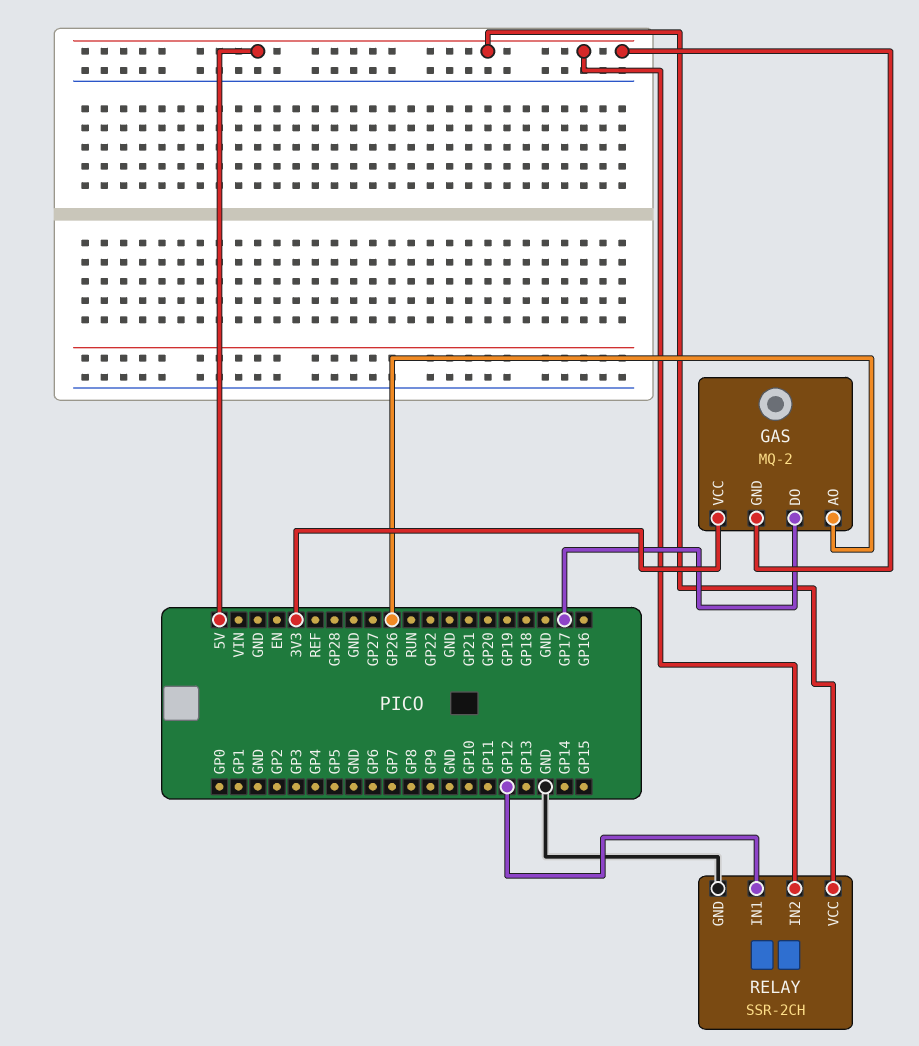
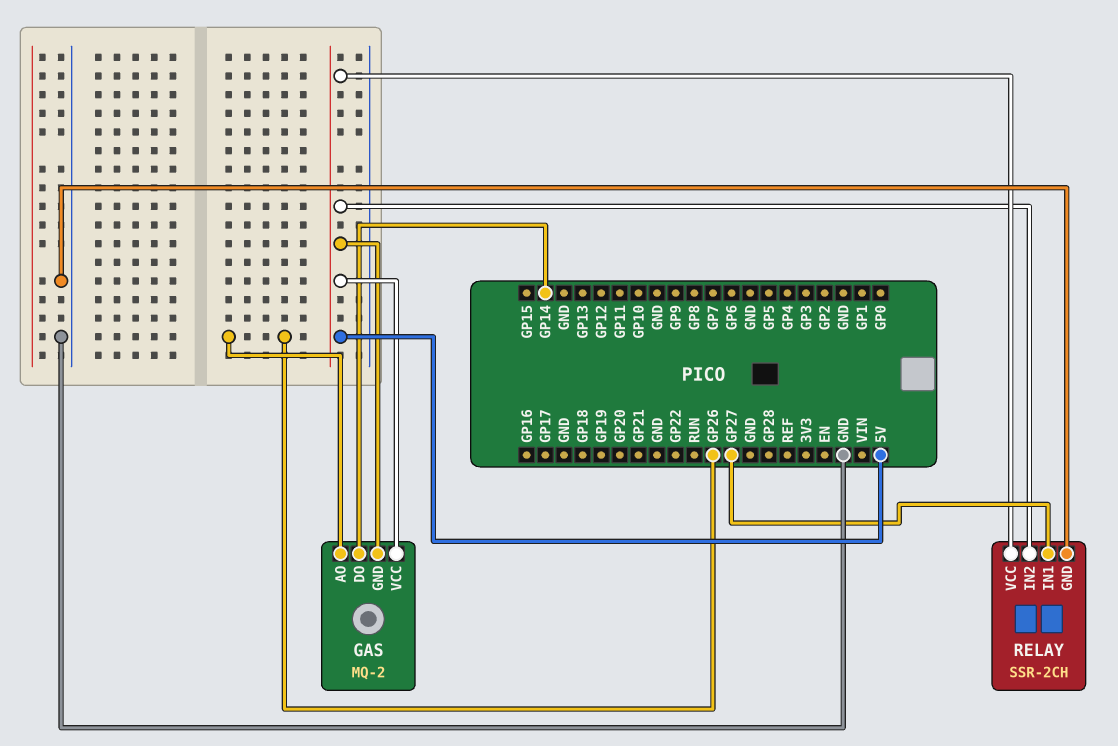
GAS pin DO: GP17 -> GP14
GAS pin VCC: 3V3 -> 5V
RELAY pin IN1: GP12 -> GP27

